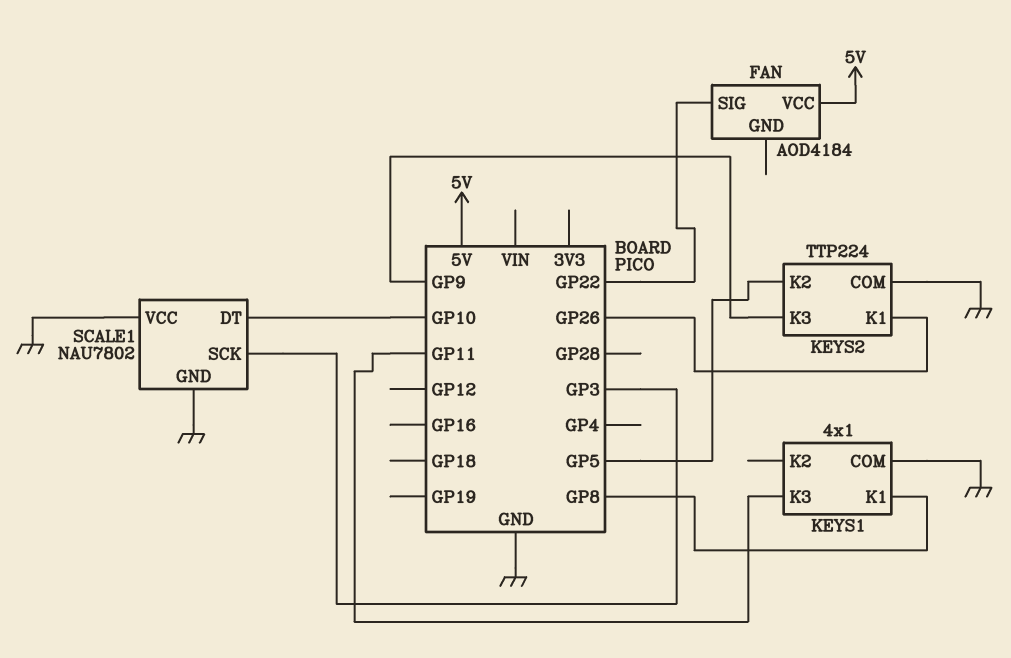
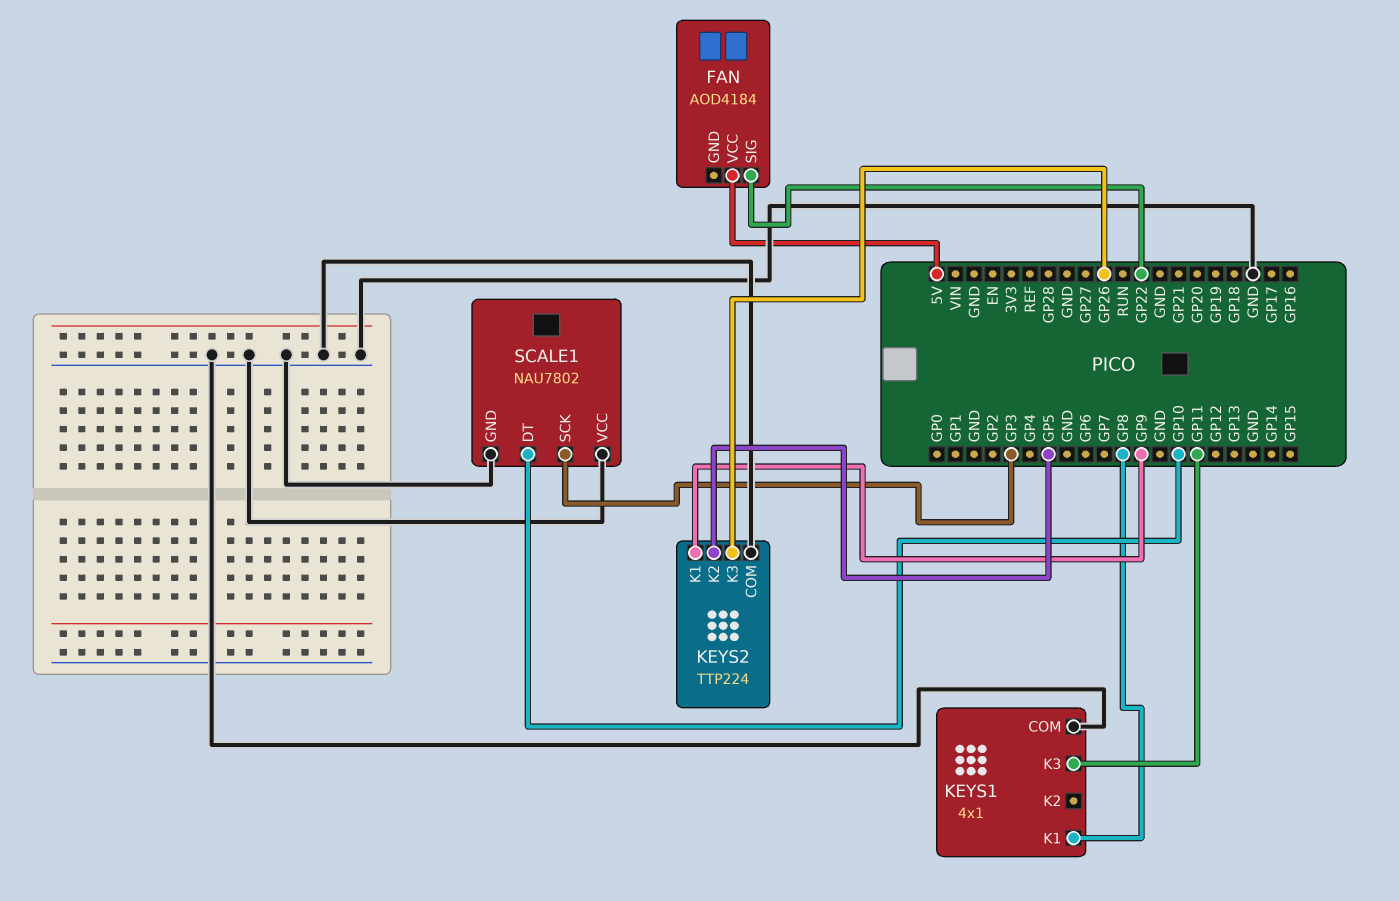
KEYS2 pin K1: GP26 -> GP9
KEYS2 pin K3: GP9 -> GP26

